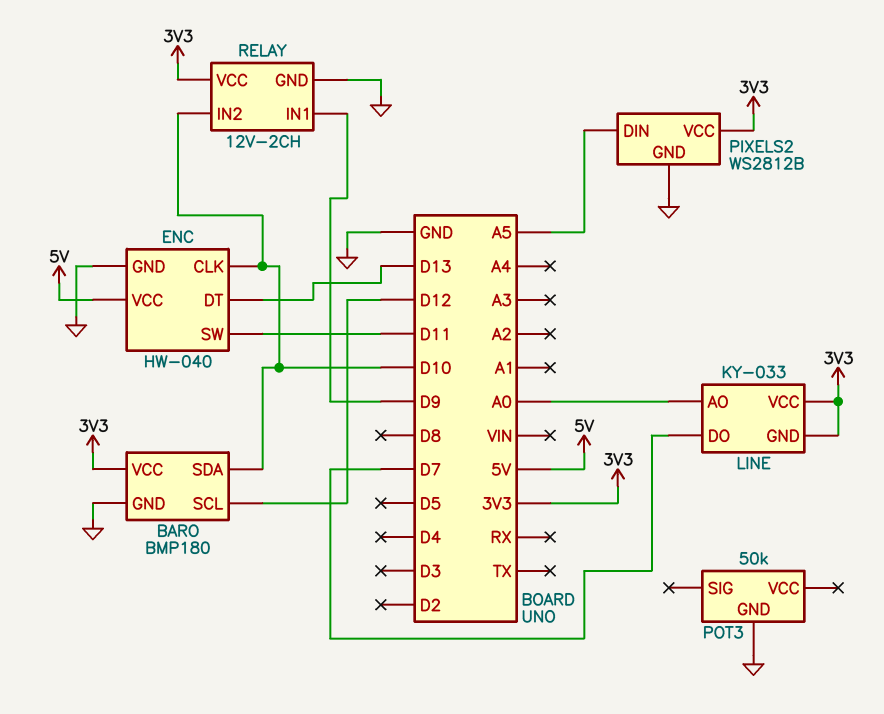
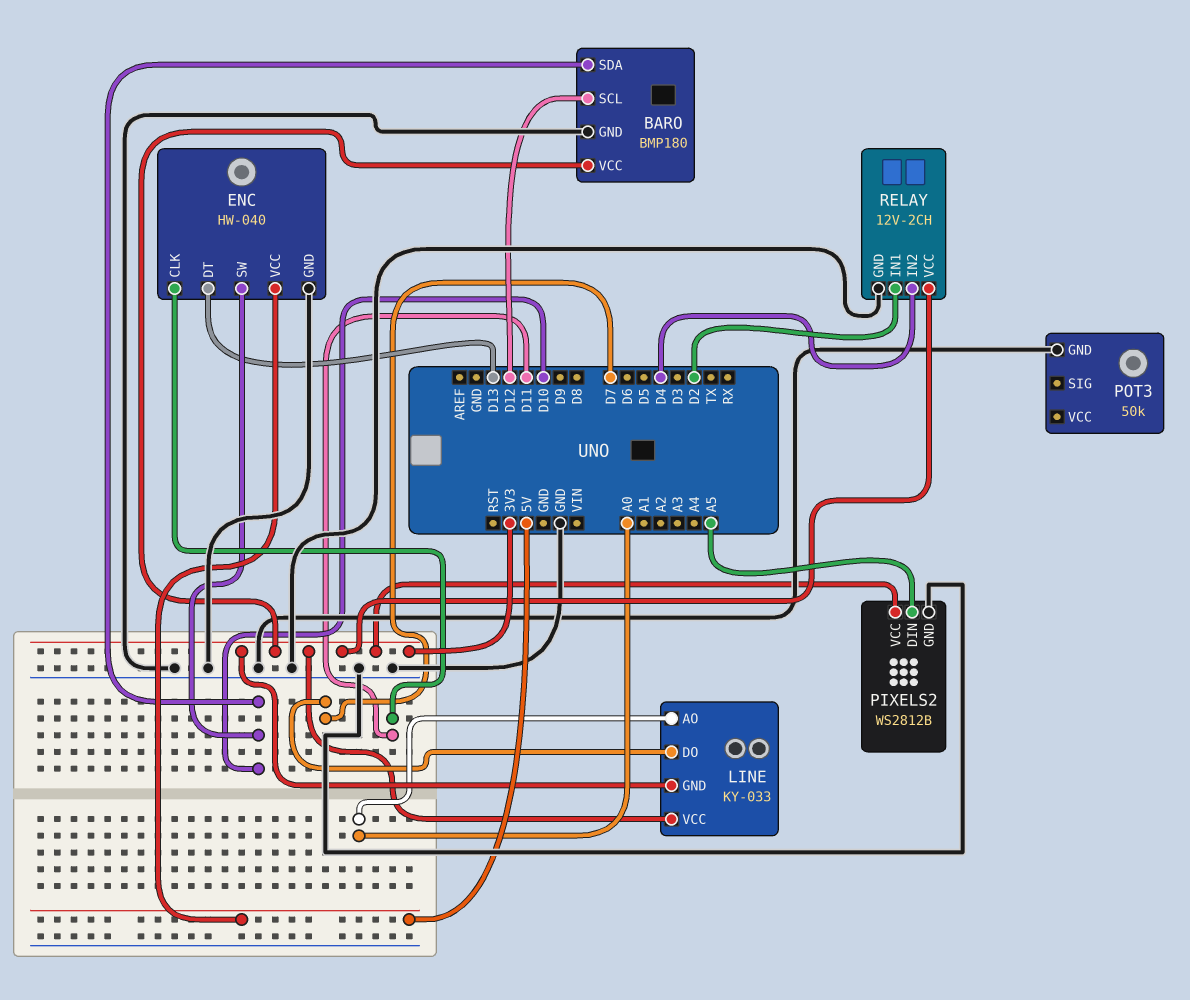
ENC pin CLK: D10 -> D11
ENC pin SW: D11 -> D10
RELAY pin IN1: D9 -> D2
RELAY pin IN2: D10 -> D4

